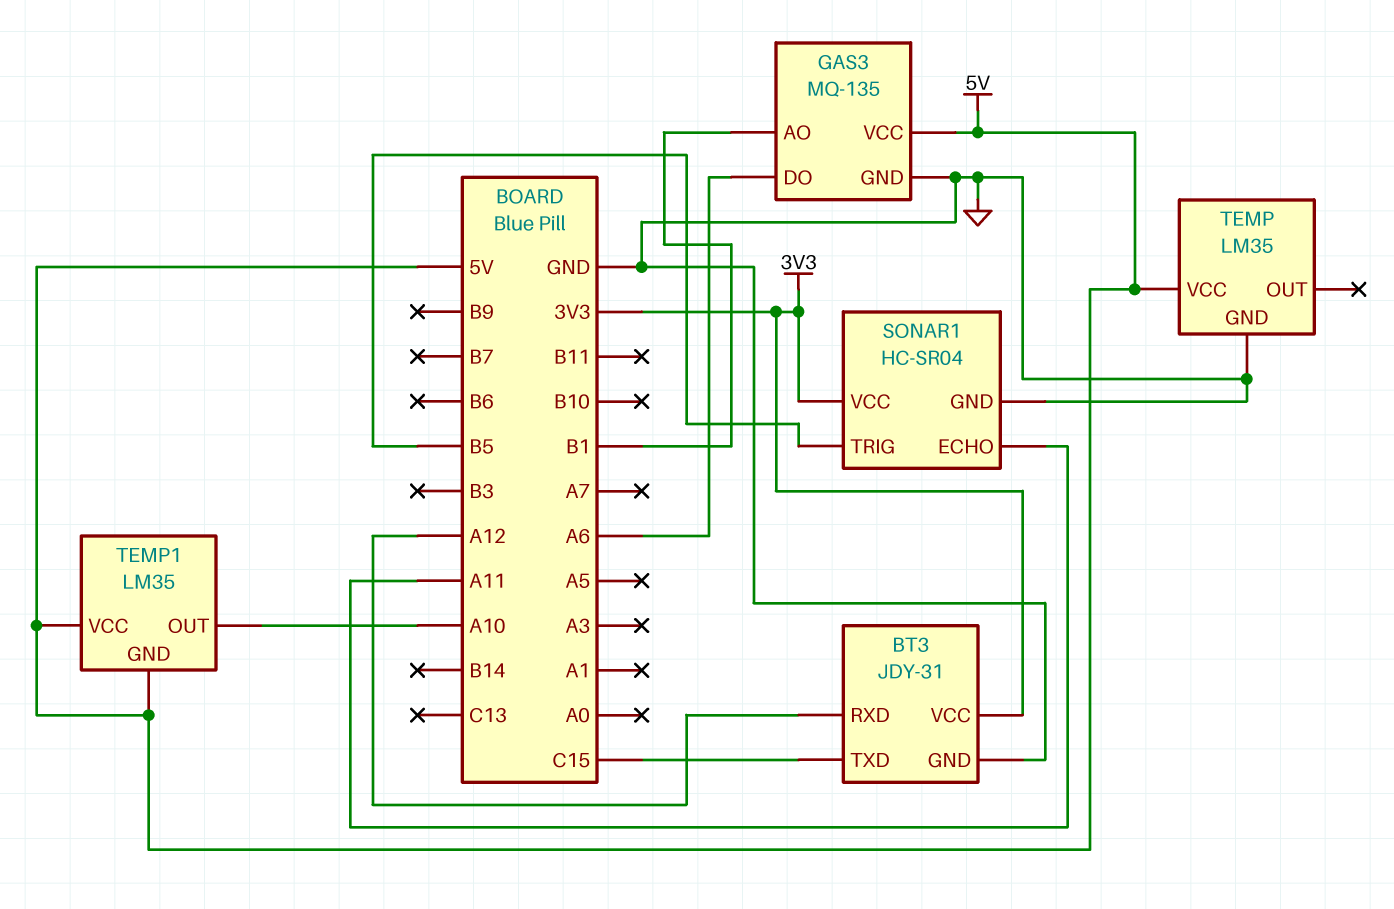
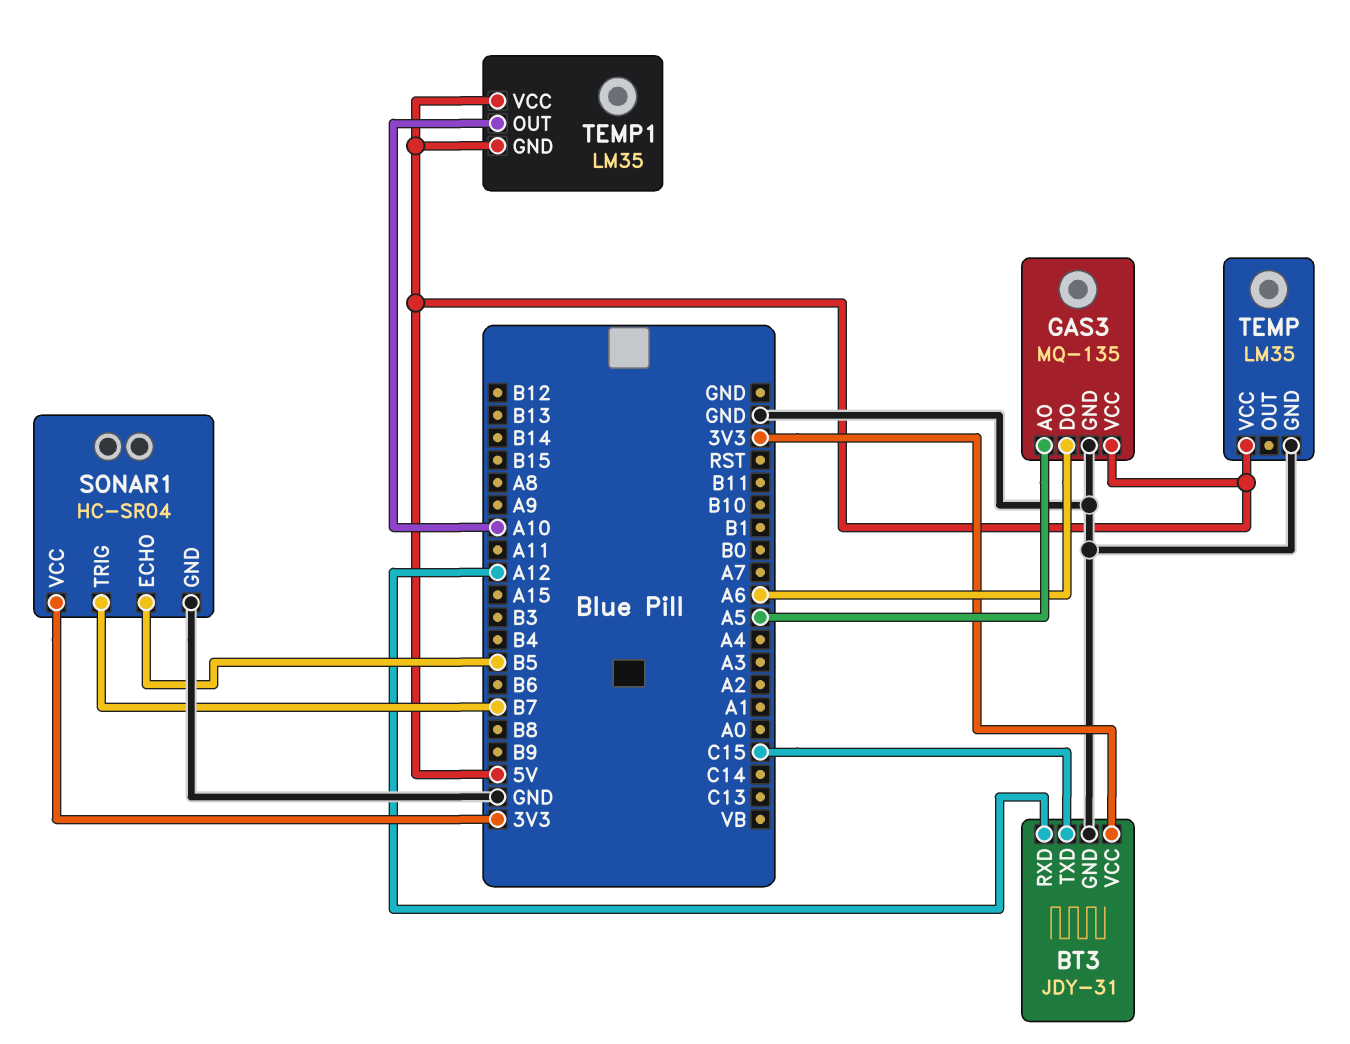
GAS3 pin AO: B1 -> A5
SONAR1 pin ECHO: A11 -> B5
SONAR1 pin TRIG: B5 -> B7

